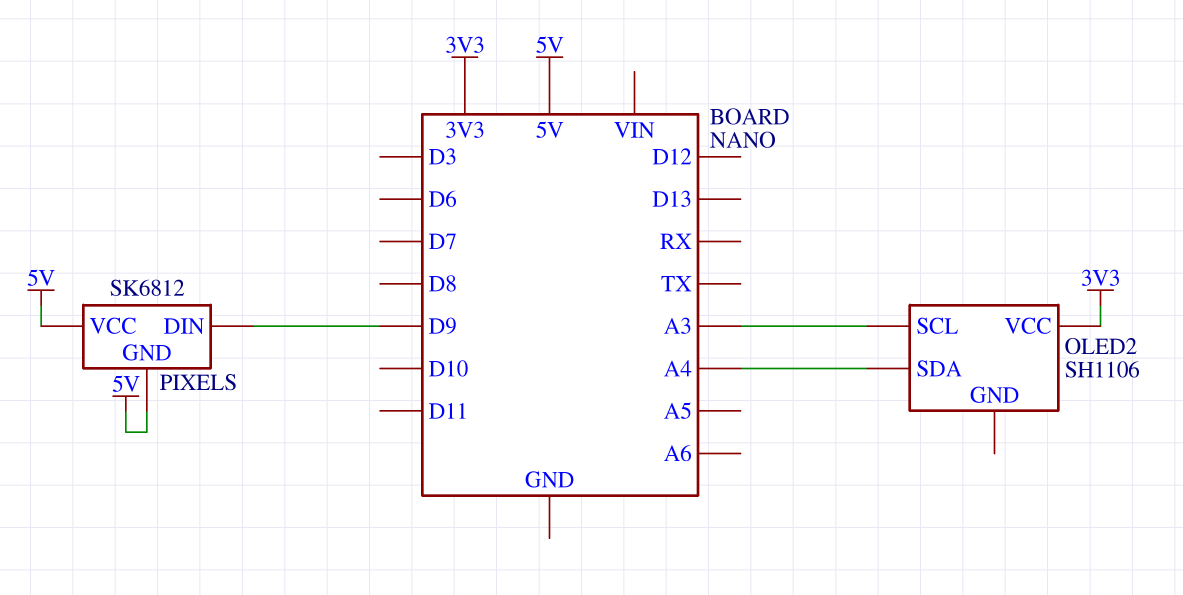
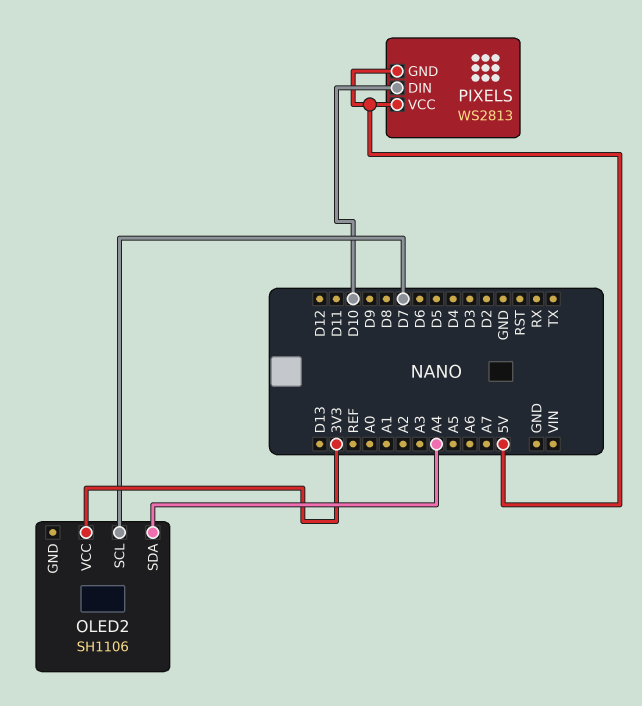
OLED2 pin SCL: A3 -> D7
PIXELS: SK6812 -> WS2813
PIXELS pin DIN: D9 -> D10

